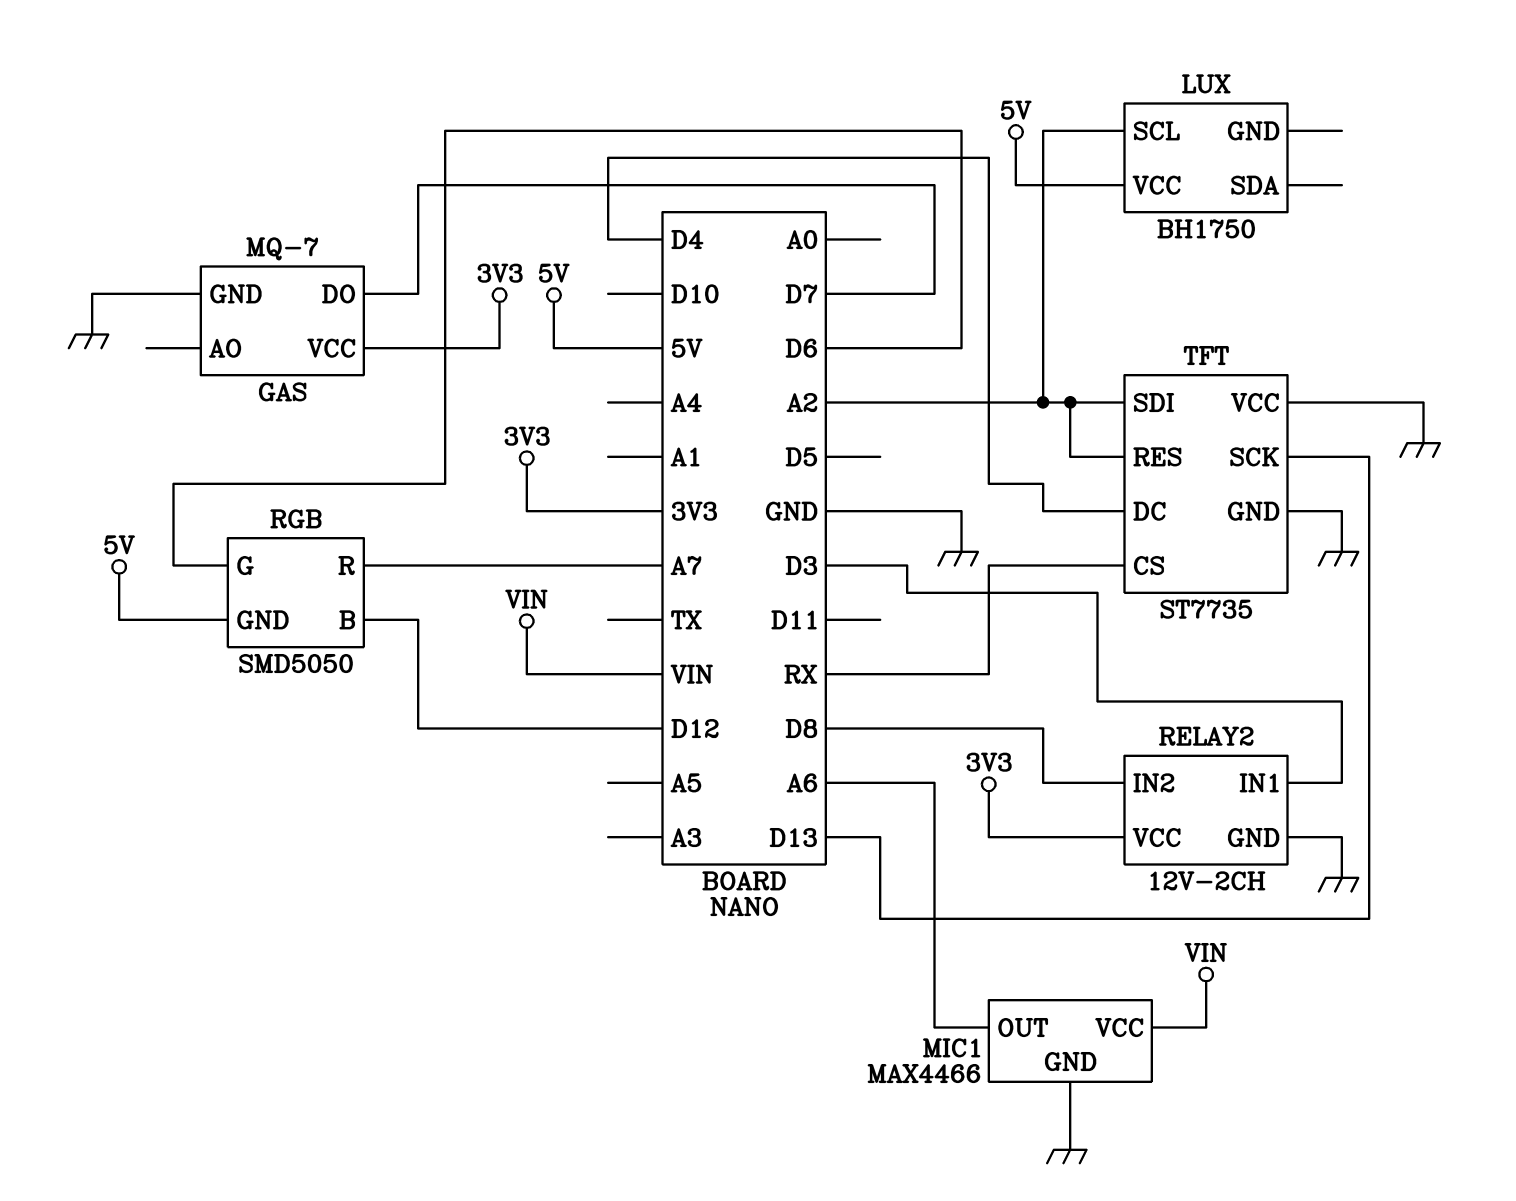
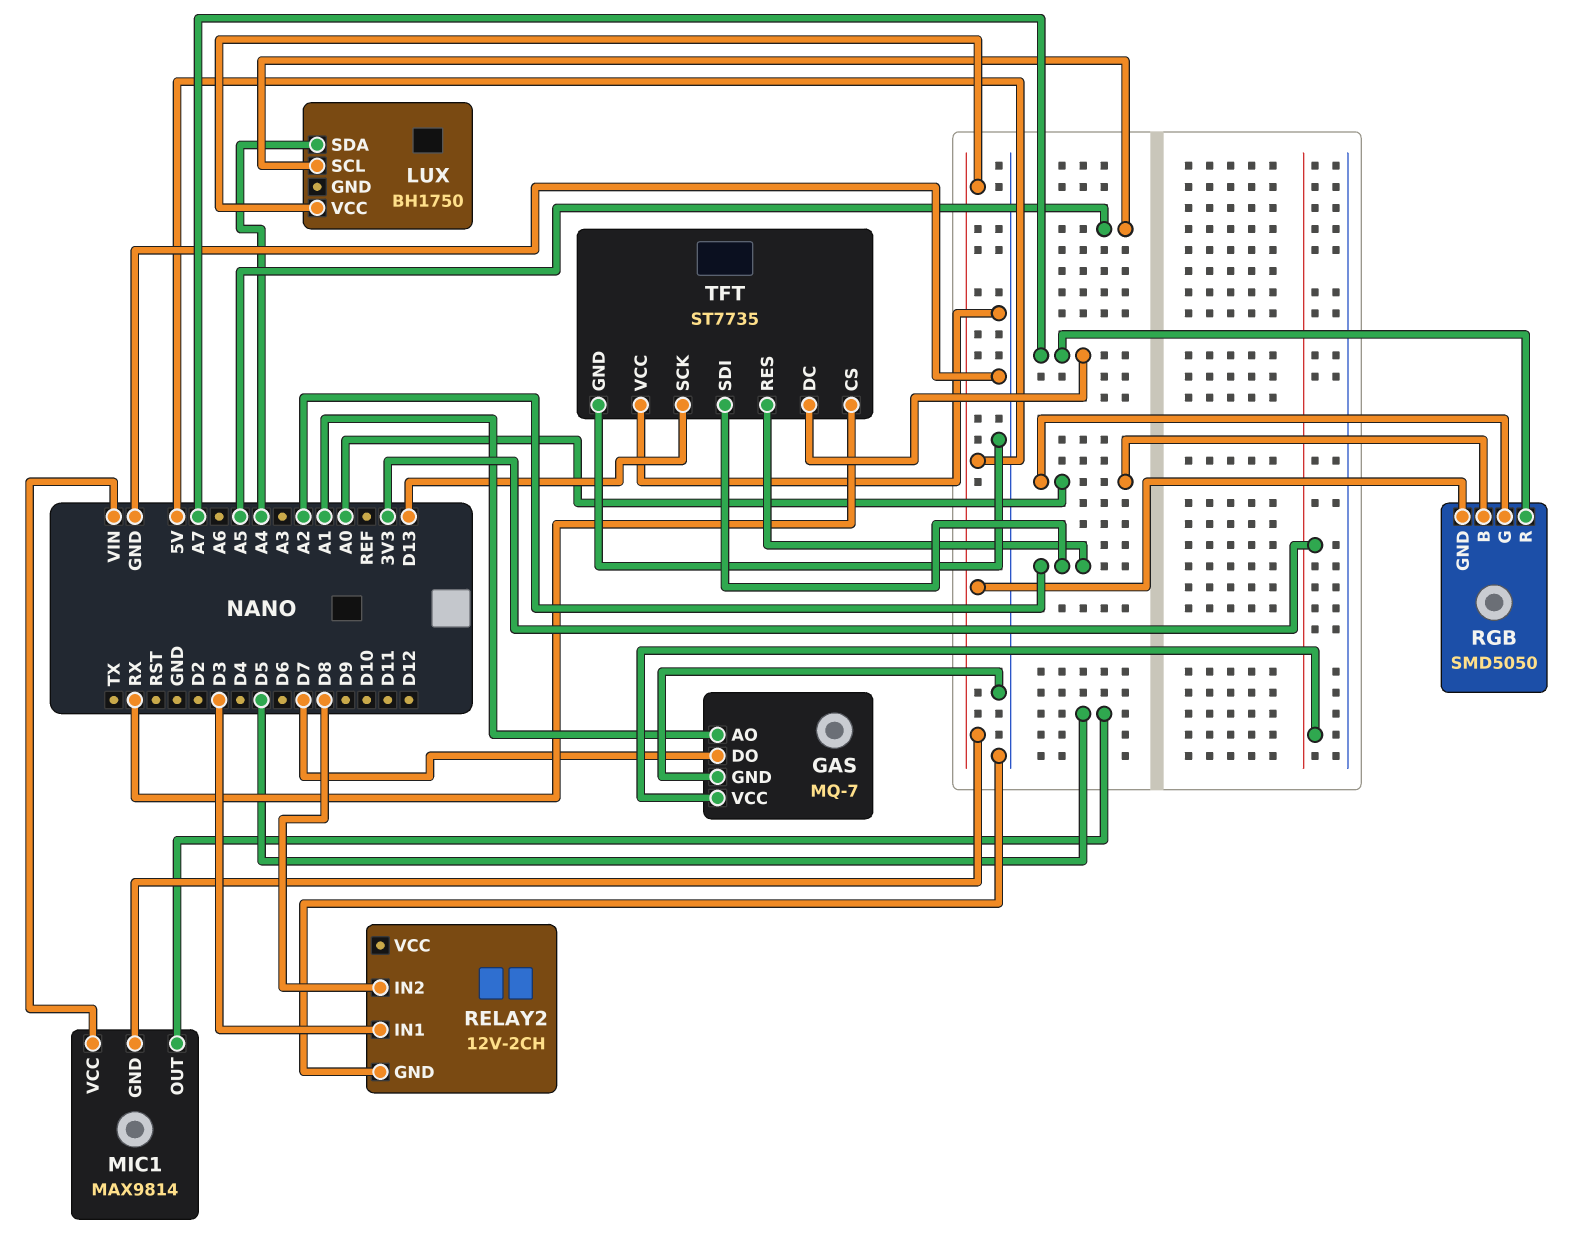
GAS pin AO: none -> A1
LUX pin SCL: A2 -> A5
LUX pin SDA: none -> A4
MIC1: MAX4466 -> MAX9814
MIC1 pin GND: GND -> 5V
MIC1 pin OUT: A6 -> D5
RELAY2 pin VCC: 3V3 -> none
RGB pin B: D12 -> A0
RGB pin G: D6 -> A0
TFT pin DC: D4 -> A7

